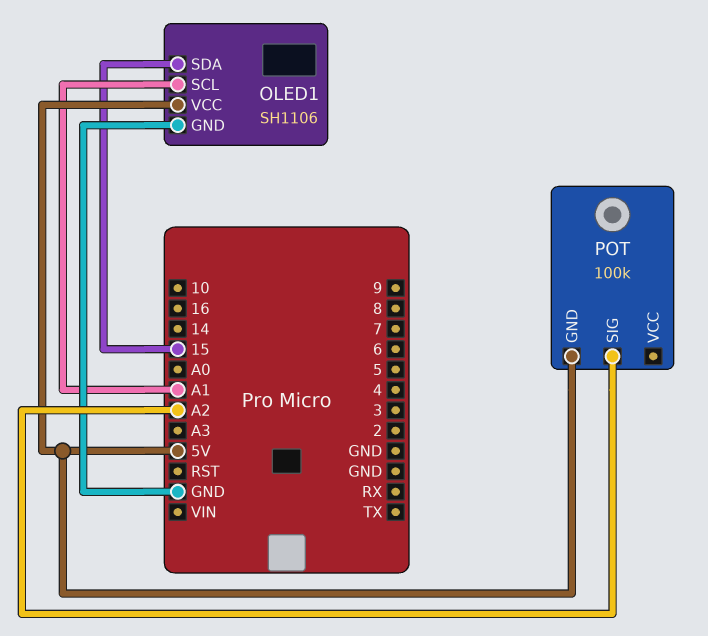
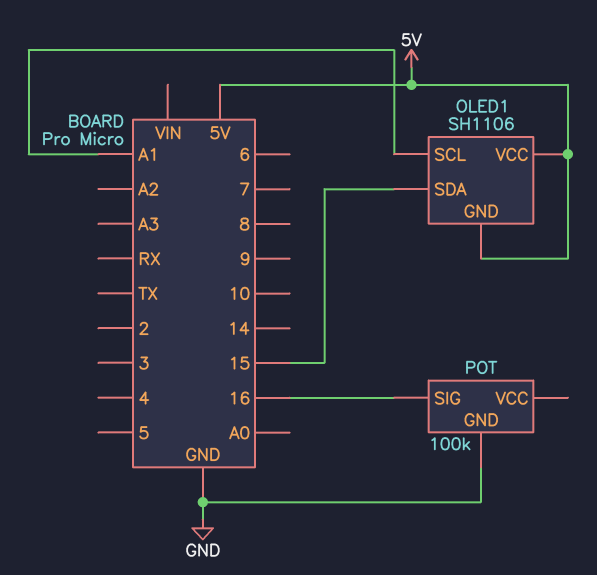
OLED1 pin GND: GND -> 5V
POT pin GND: 5V -> GND
POT pin SIG: A2 -> 16

